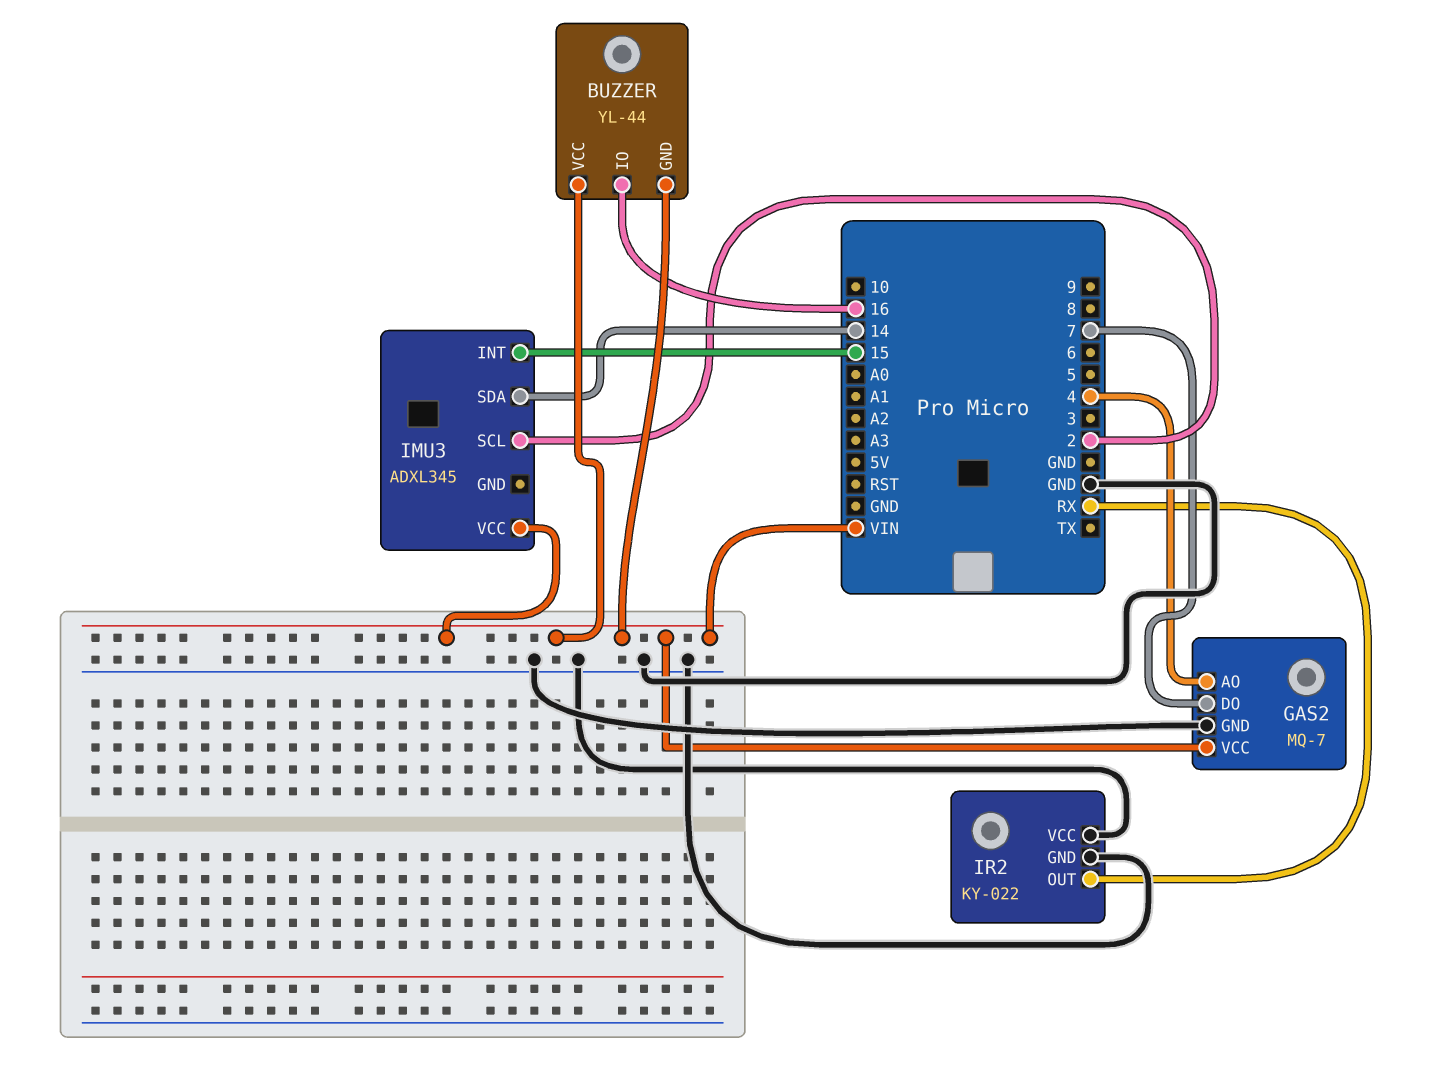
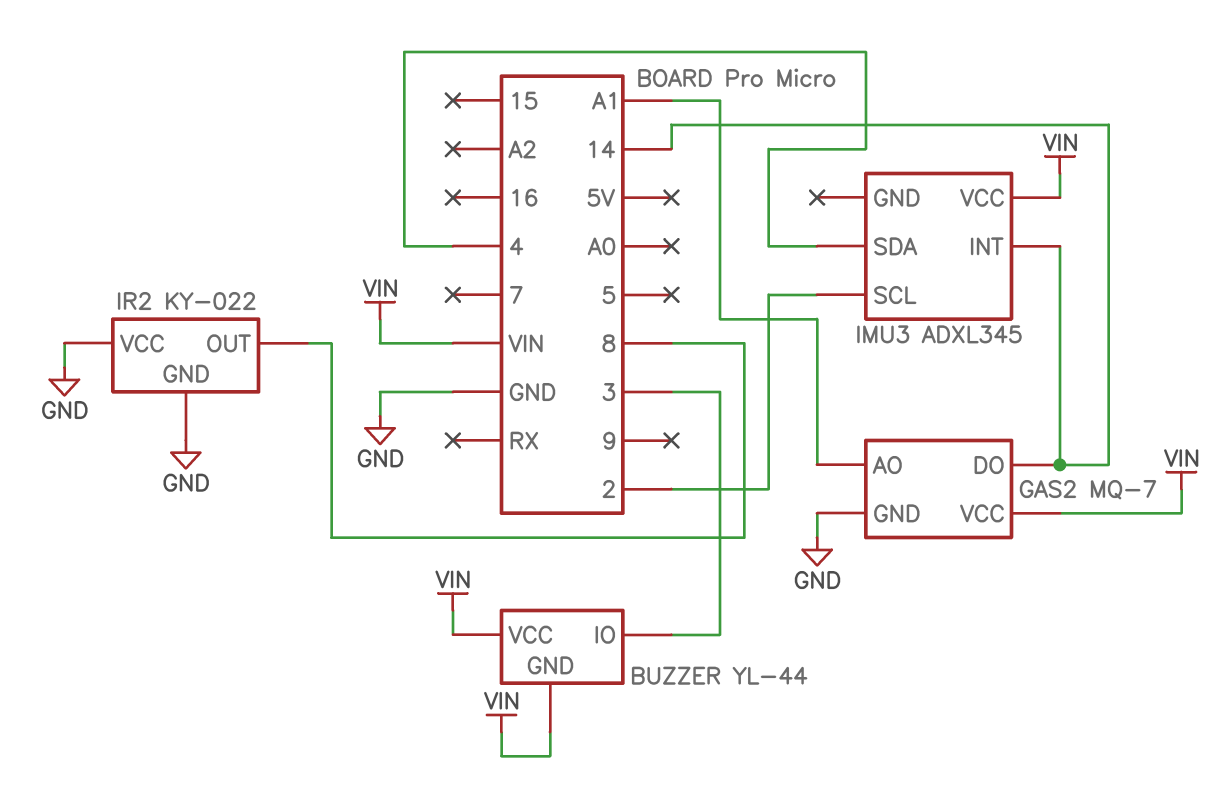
BUZZER pin IO: 16 -> 3
GAS2 pin AO: 4 -> A1
GAS2 pin DO: 7 -> 14
IMU3 pin INT: 15 -> 14
IMU3 pin SDA: 14 -> 4
IR2 pin OUT: RX -> 8

